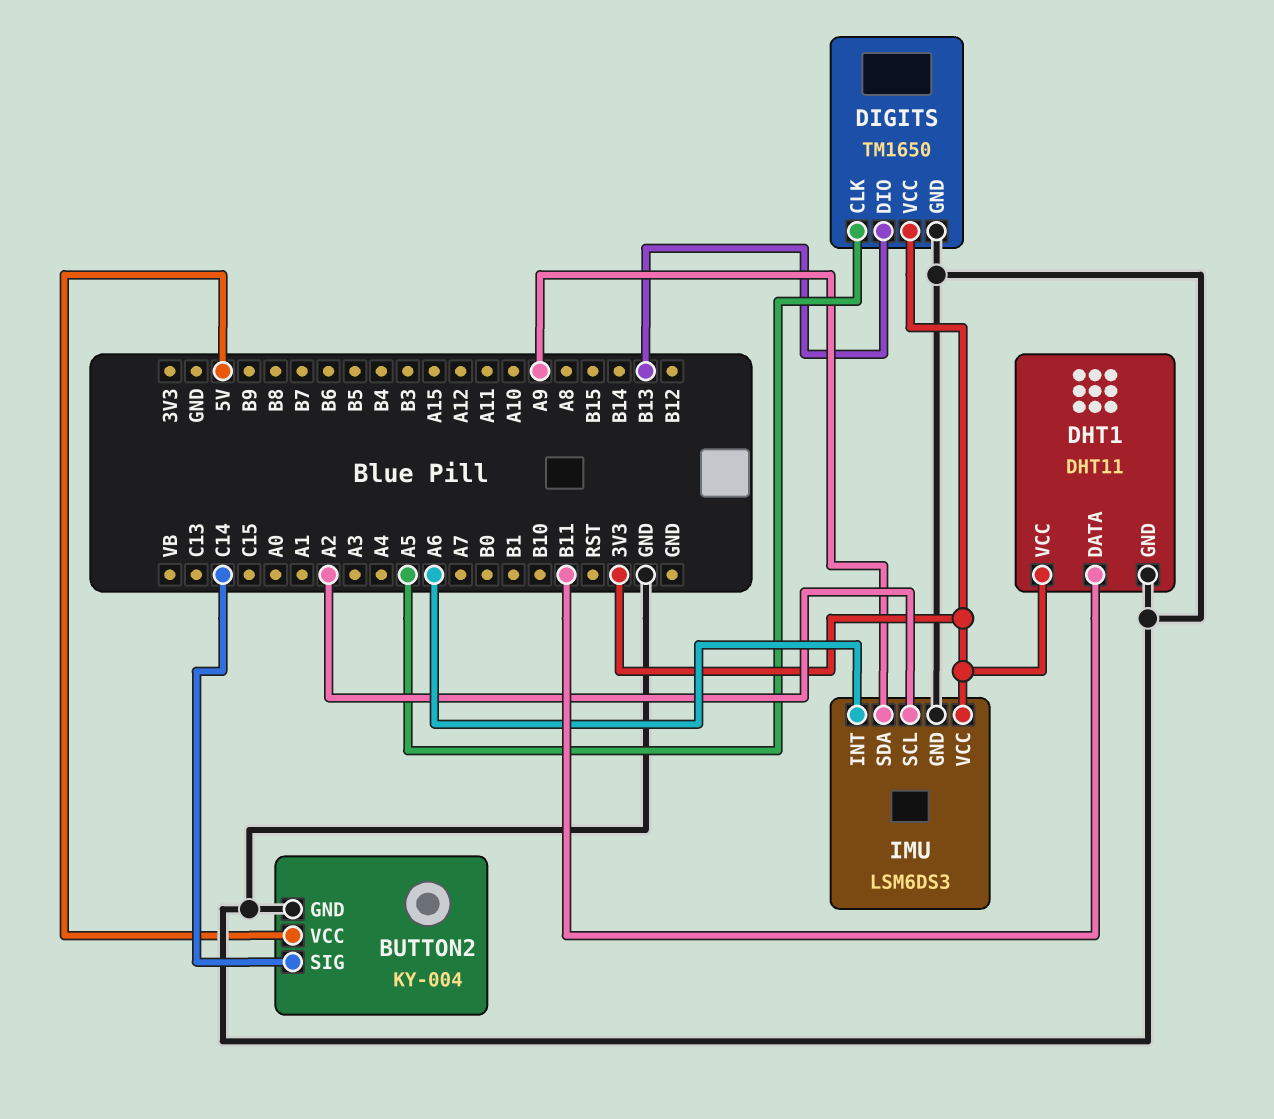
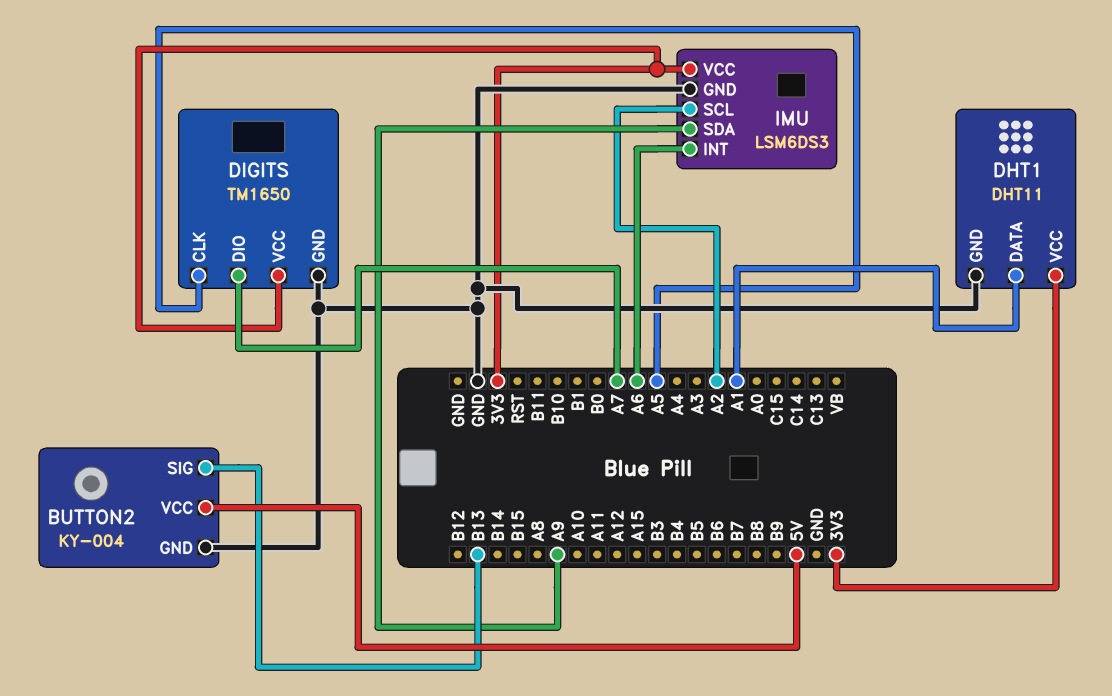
BUTTON2 pin SIG: C14 -> B13
DHT1 pin DATA: B11 -> A1
DIGITS pin DIO: B13 -> A7

